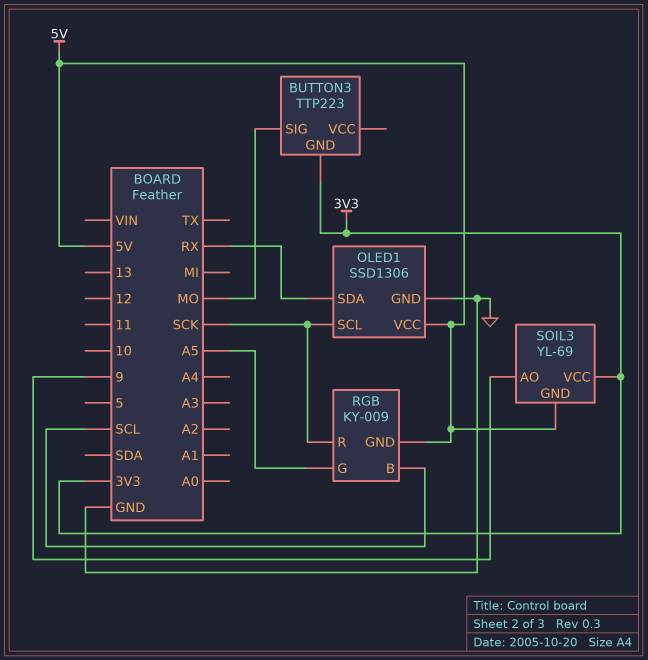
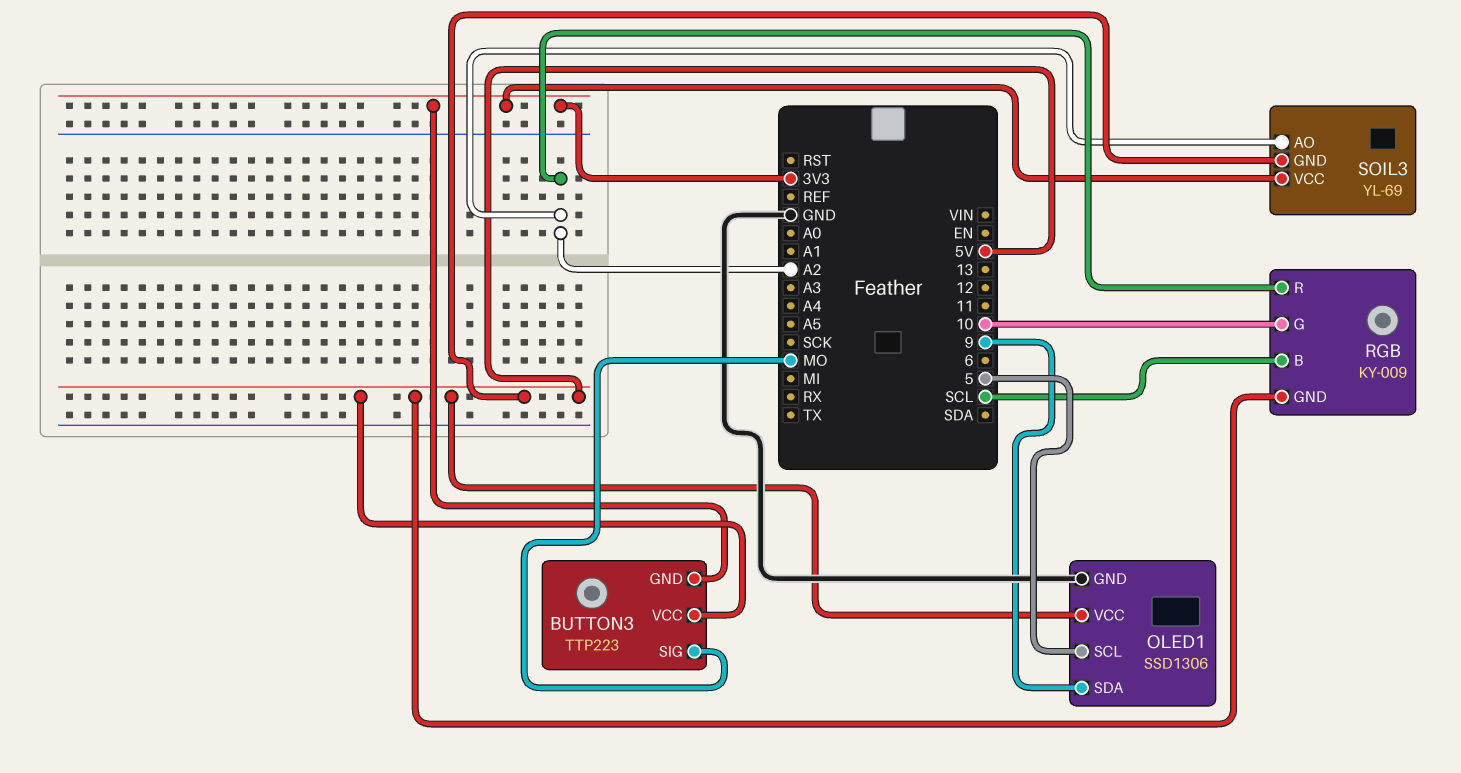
BUTTON3 pin VCC: none -> 5V
OLED1 pin SCL: SCK -> 5
OLED1 pin SDA: RX -> 9
RGB pin G: A5 -> 10
RGB pin R: SCK -> A2
SOIL3 pin AO: 9 -> A2

